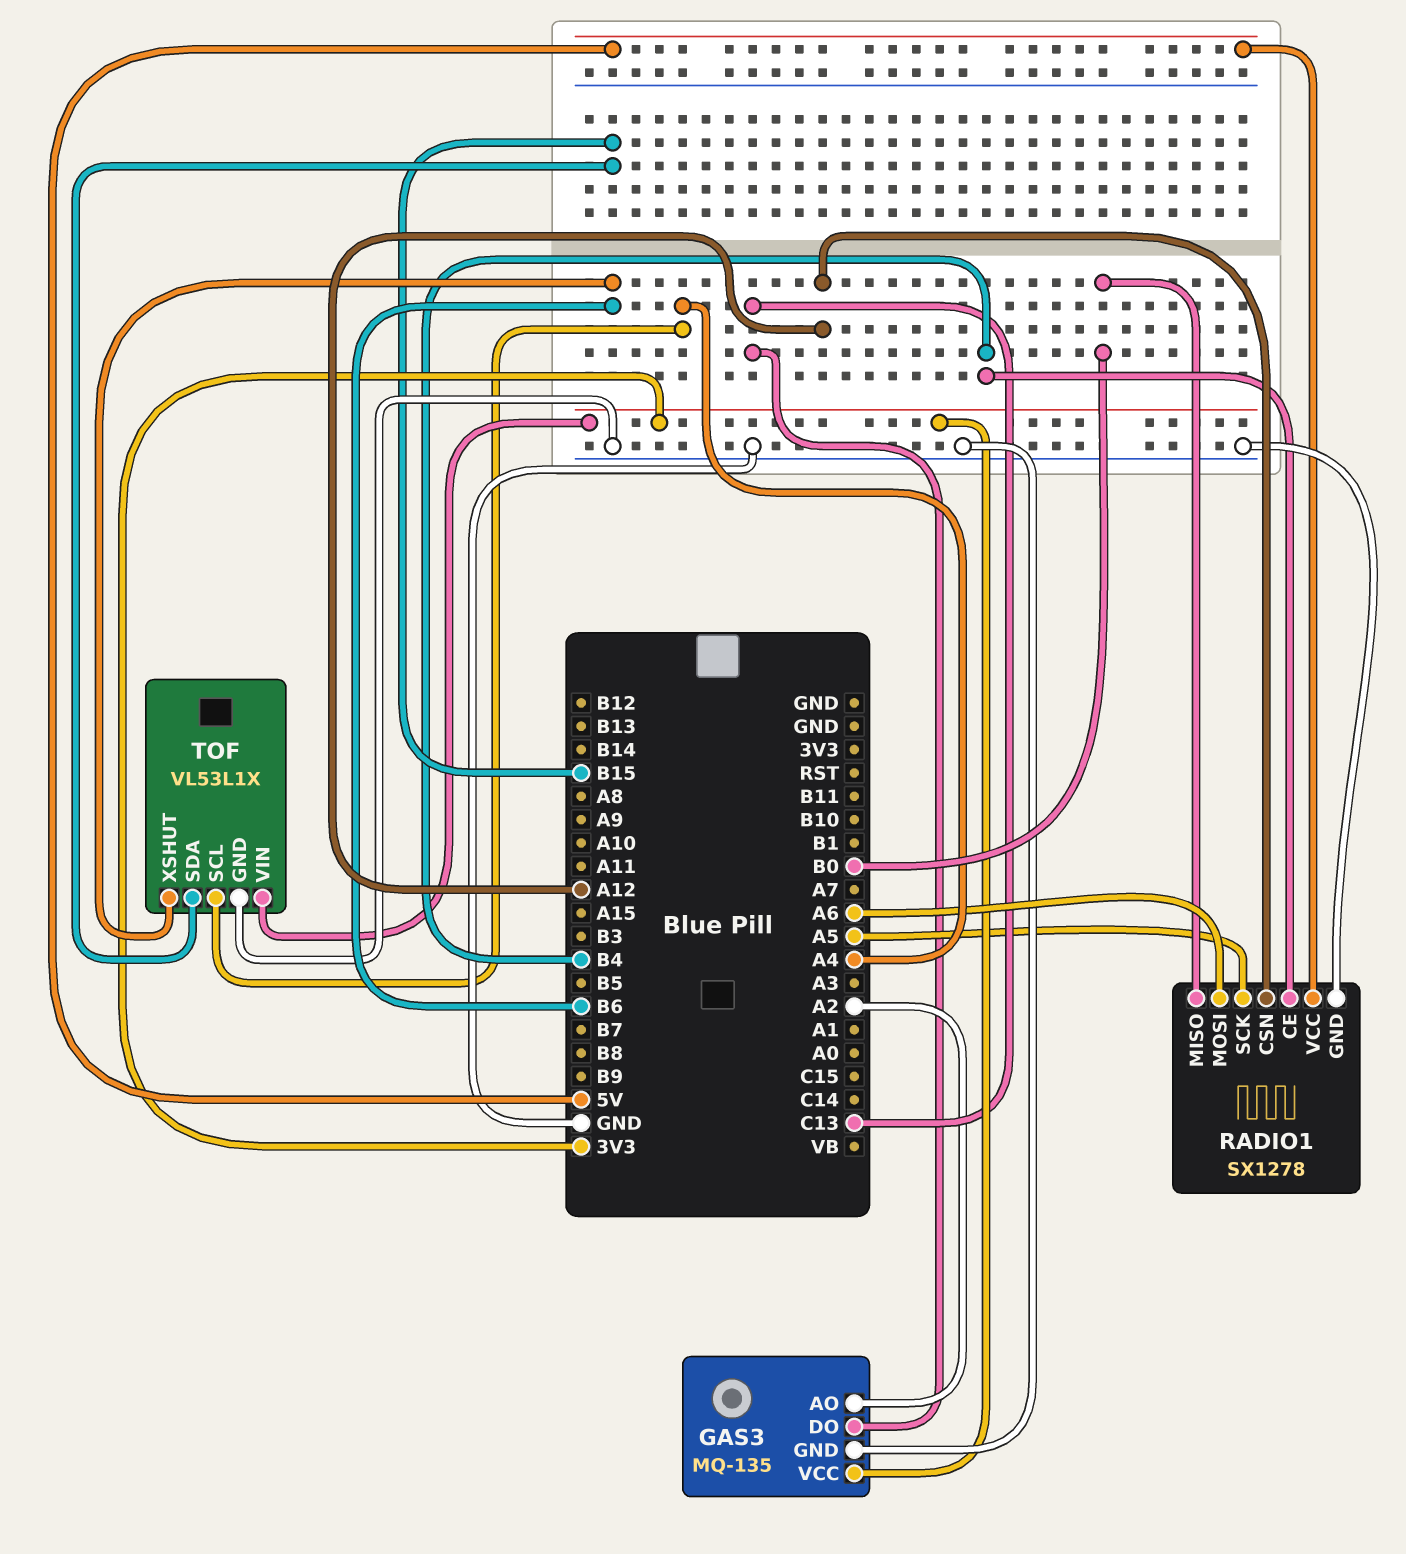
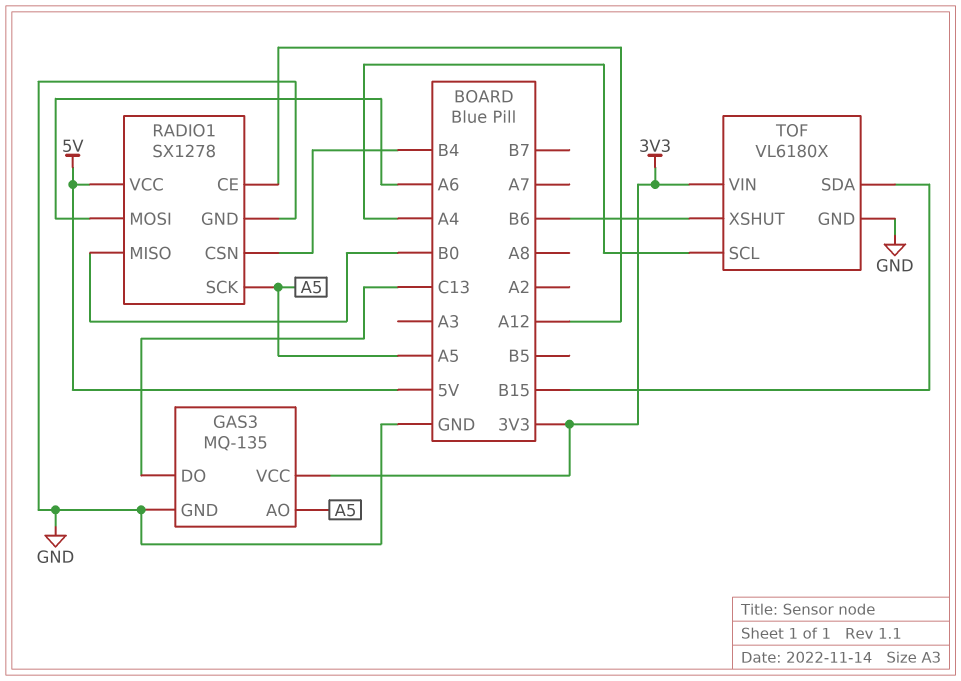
GAS3 pin AO: A2 -> A5
RADIO1 pin CE: B4 -> A12
RADIO1 pin CSN: A12 -> B4
TOF: VL53L1X -> VL6180X

